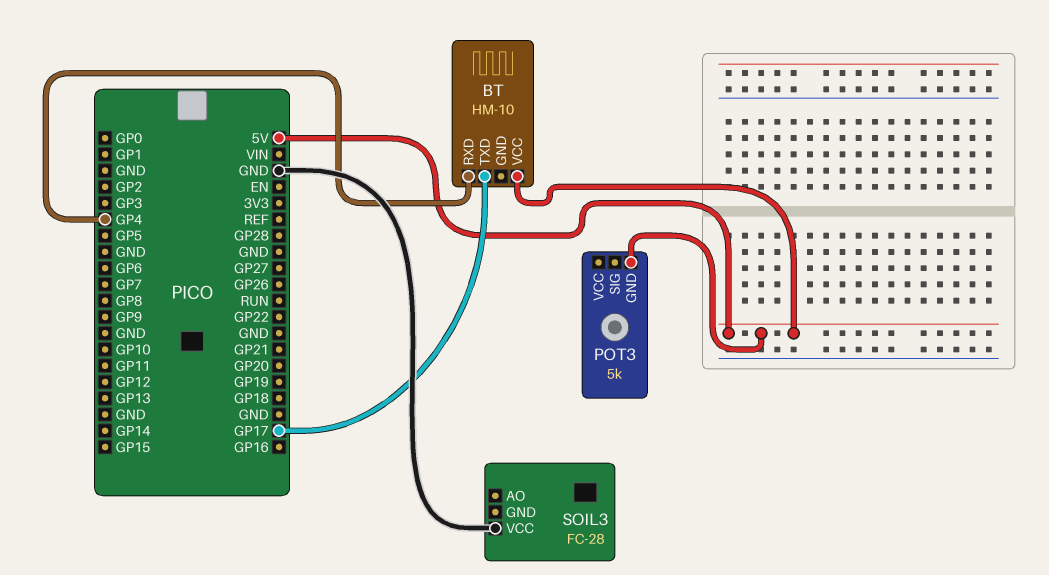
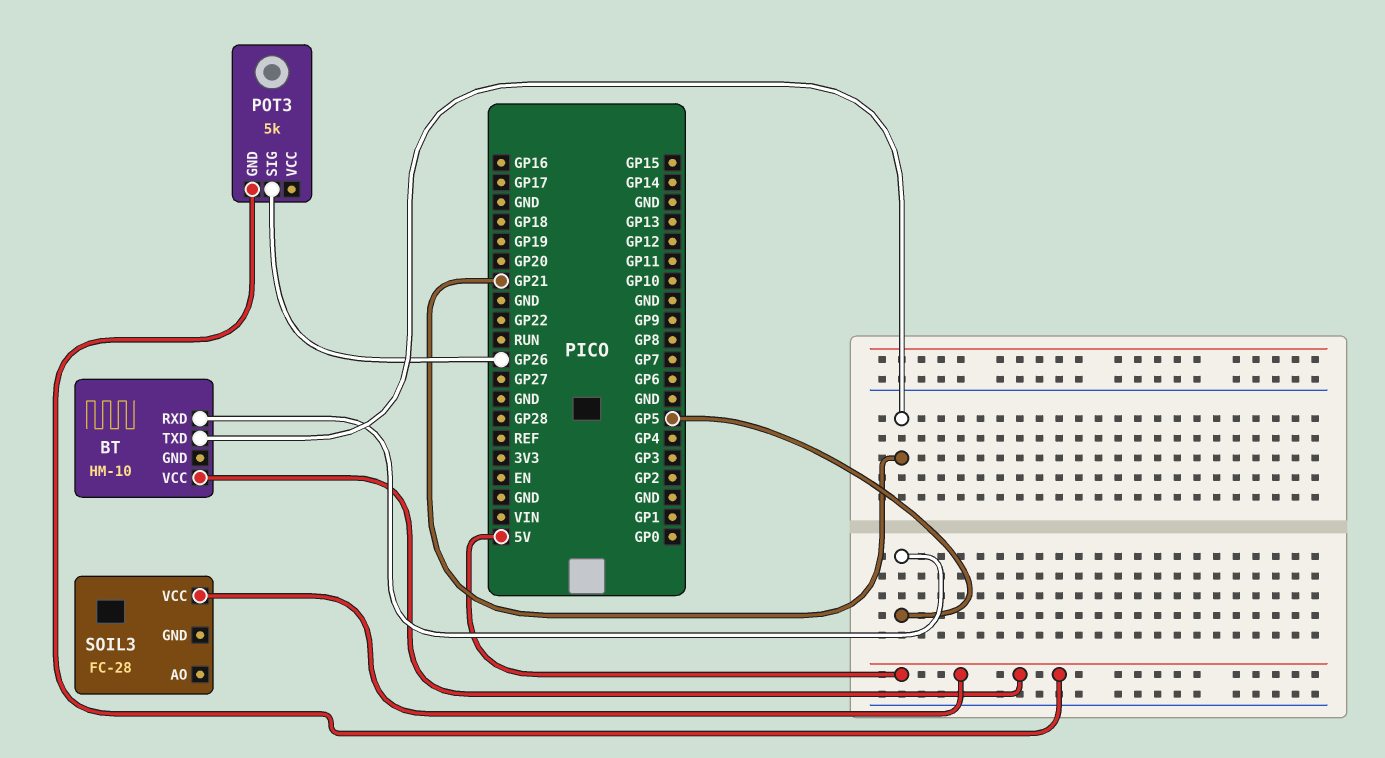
BT pin RXD: GP4 -> GP5
BT pin TXD: GP17 -> GP21
POT3 pin SIG: none -> GP26
SOIL3 pin VCC: GND -> 5V

